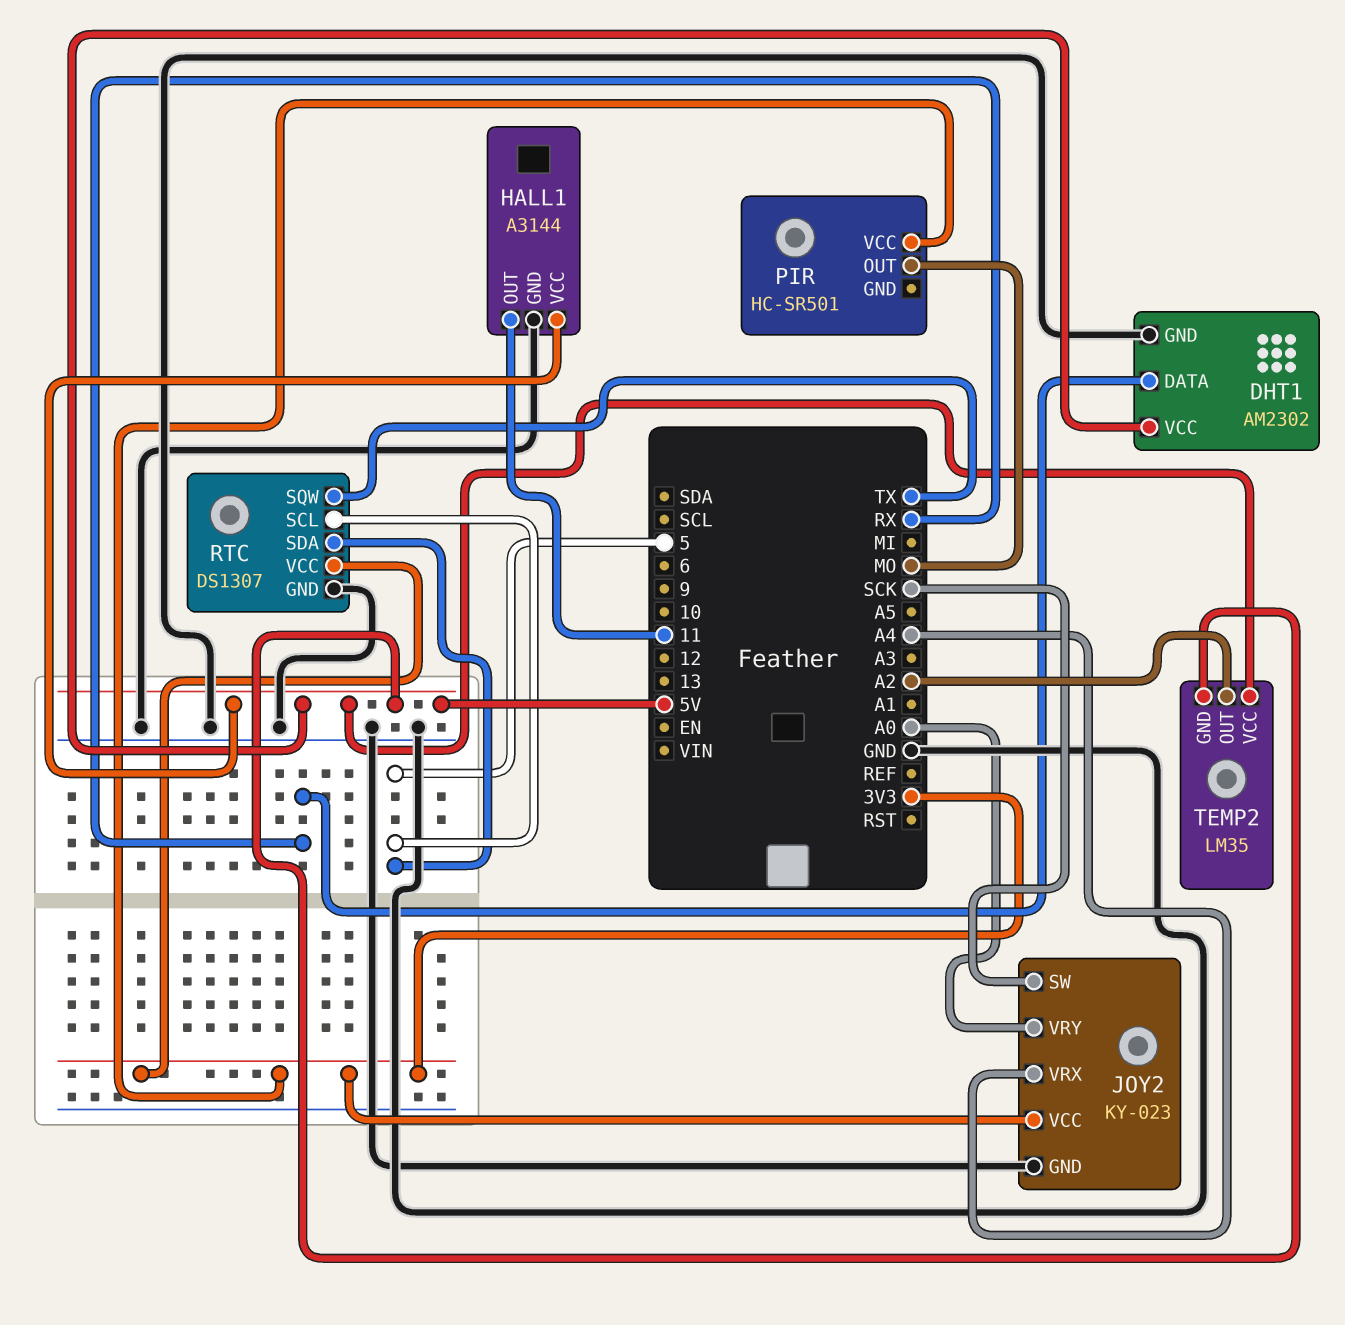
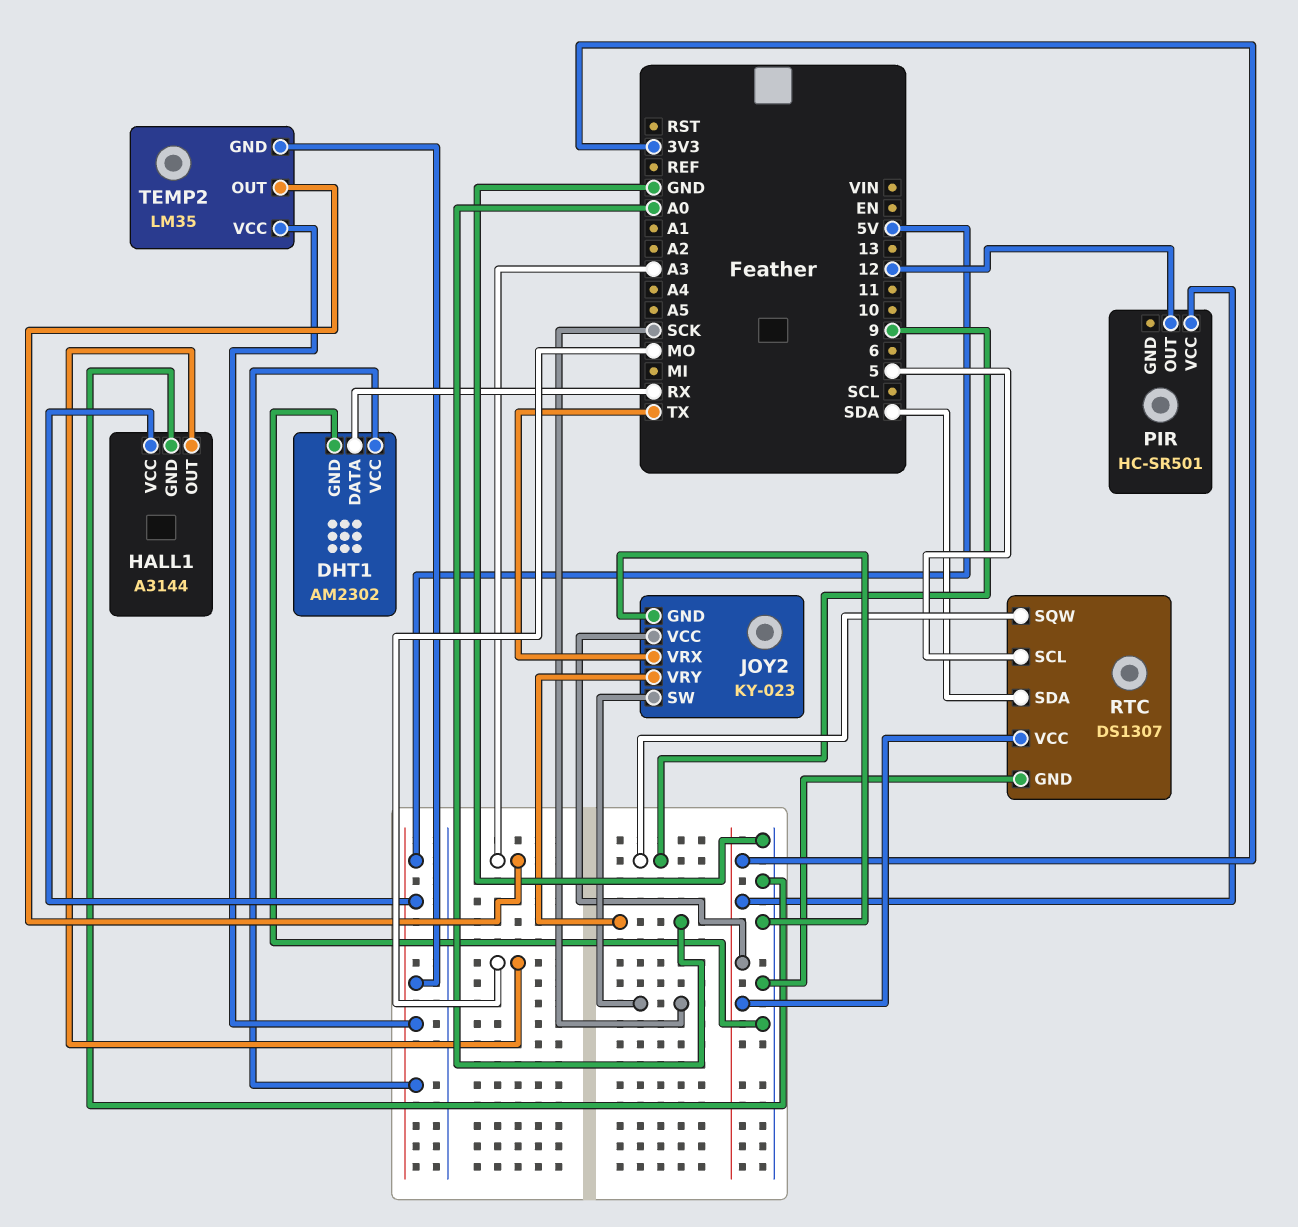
HALL1 pin OUT: 11 -> MO
JOY2 pin VRX: A4 -> TX
PIR pin OUT: MO -> 12
RTC pin SDA: 5 -> SDA
RTC pin SQW: TX -> 9
TEMP2 pin OUT: A2 -> A3

